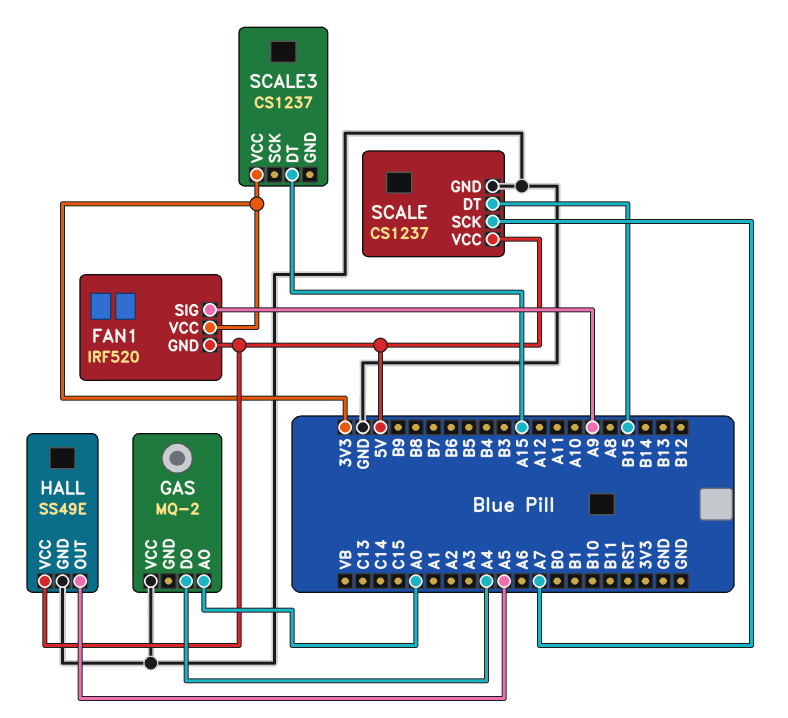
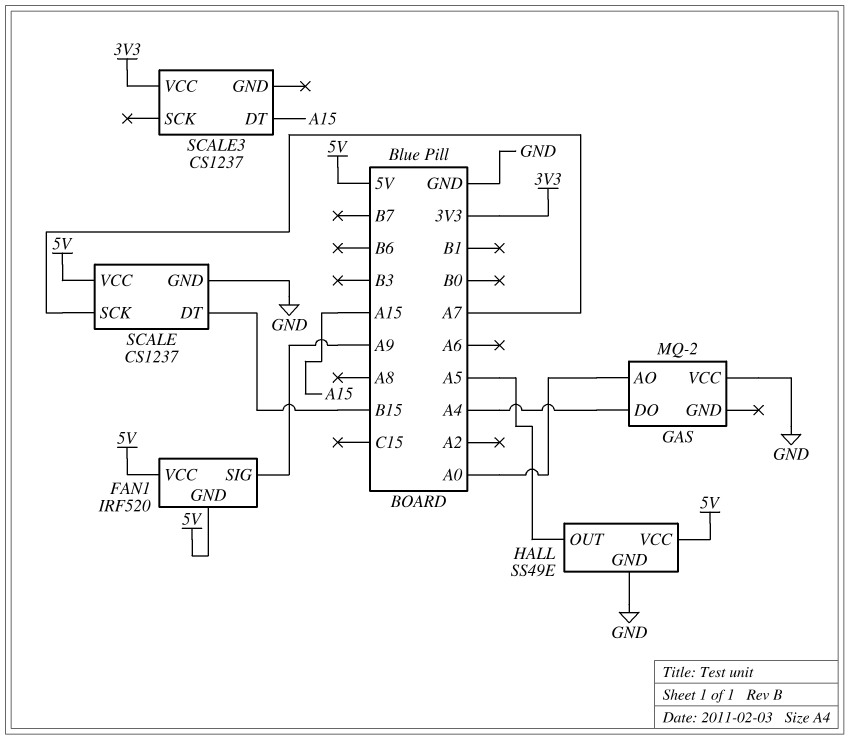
FAN1 pin VCC: 3V3 -> 5V

